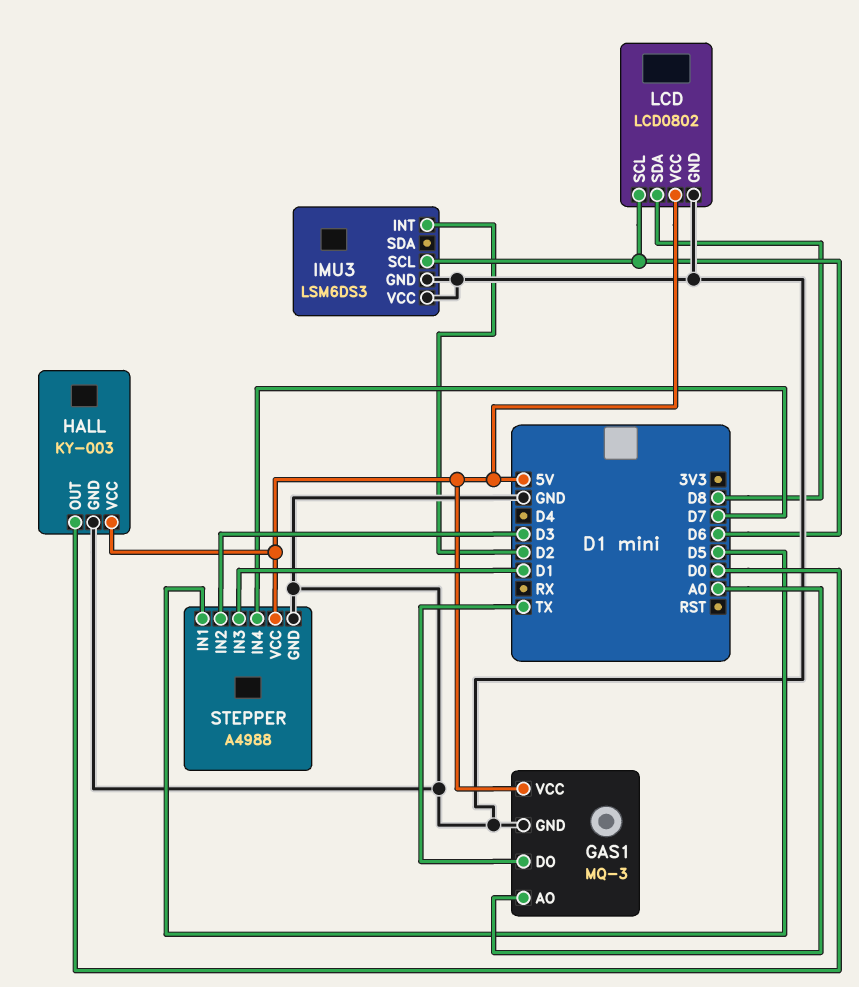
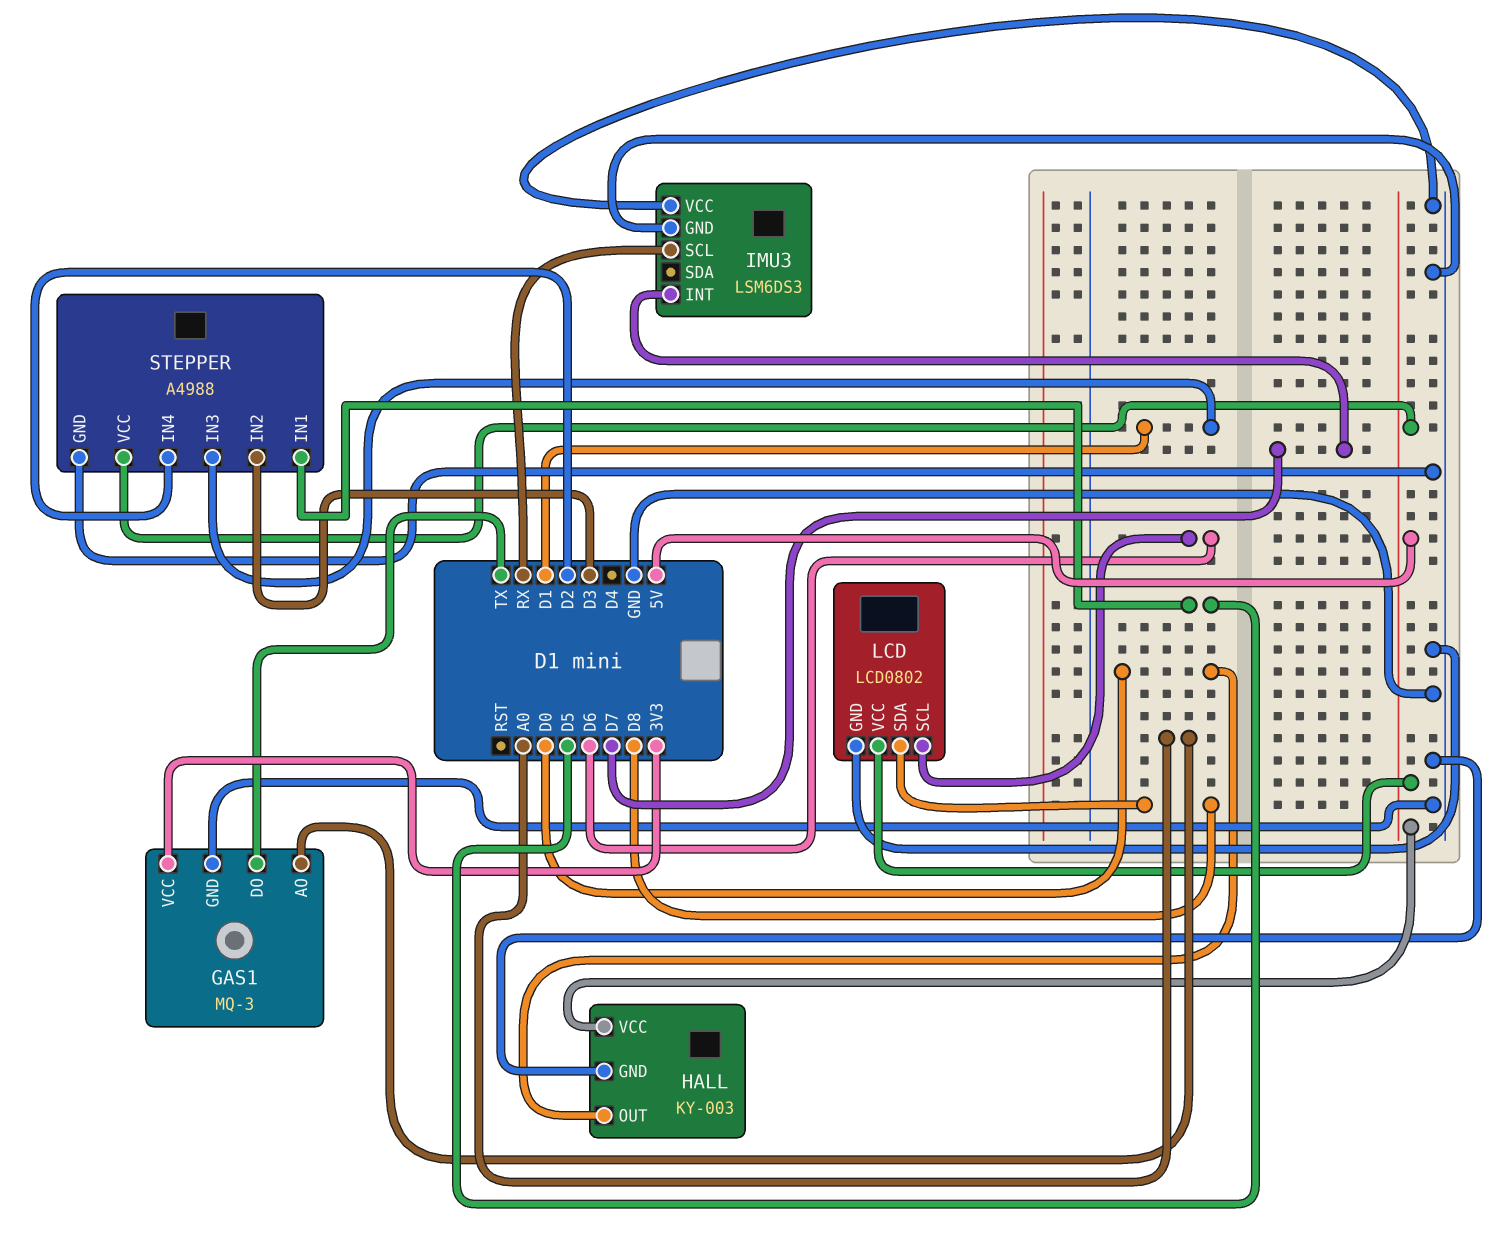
GAS1 pin VCC: 5V -> 3V3
IMU3 pin INT: D2 -> D7
IMU3 pin SCL: D6 -> RX
STEPPER pin IN4: D7 -> D2

